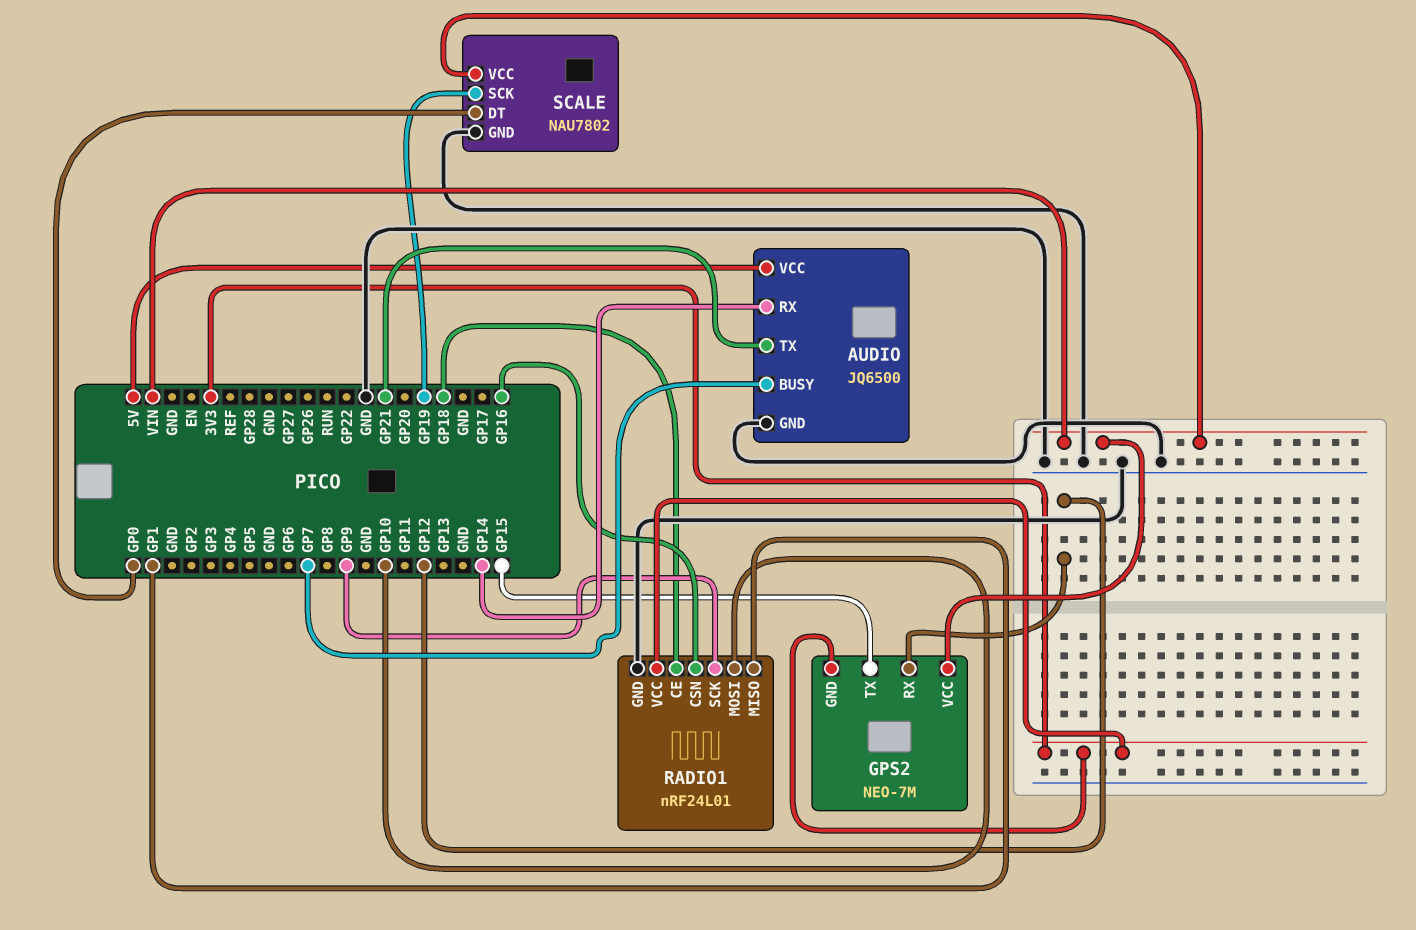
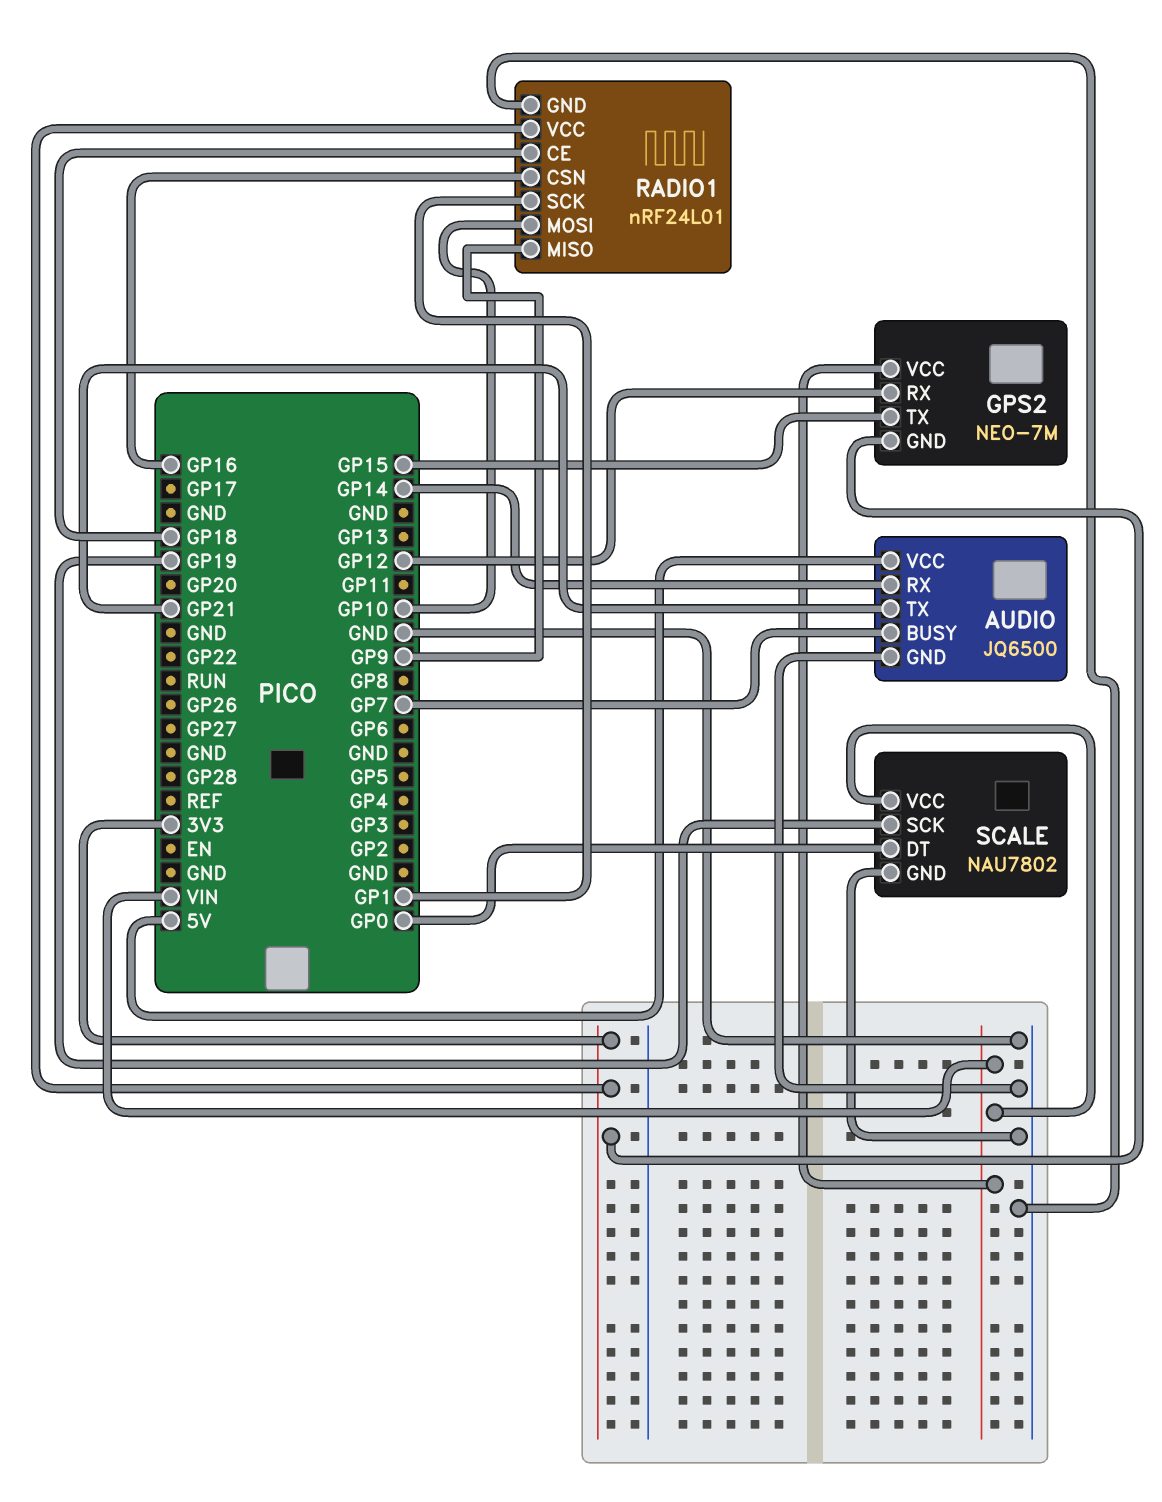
RADIO1 pin MISO: GP1 -> GP9
RADIO1 pin SCK: GP9 -> GP1

